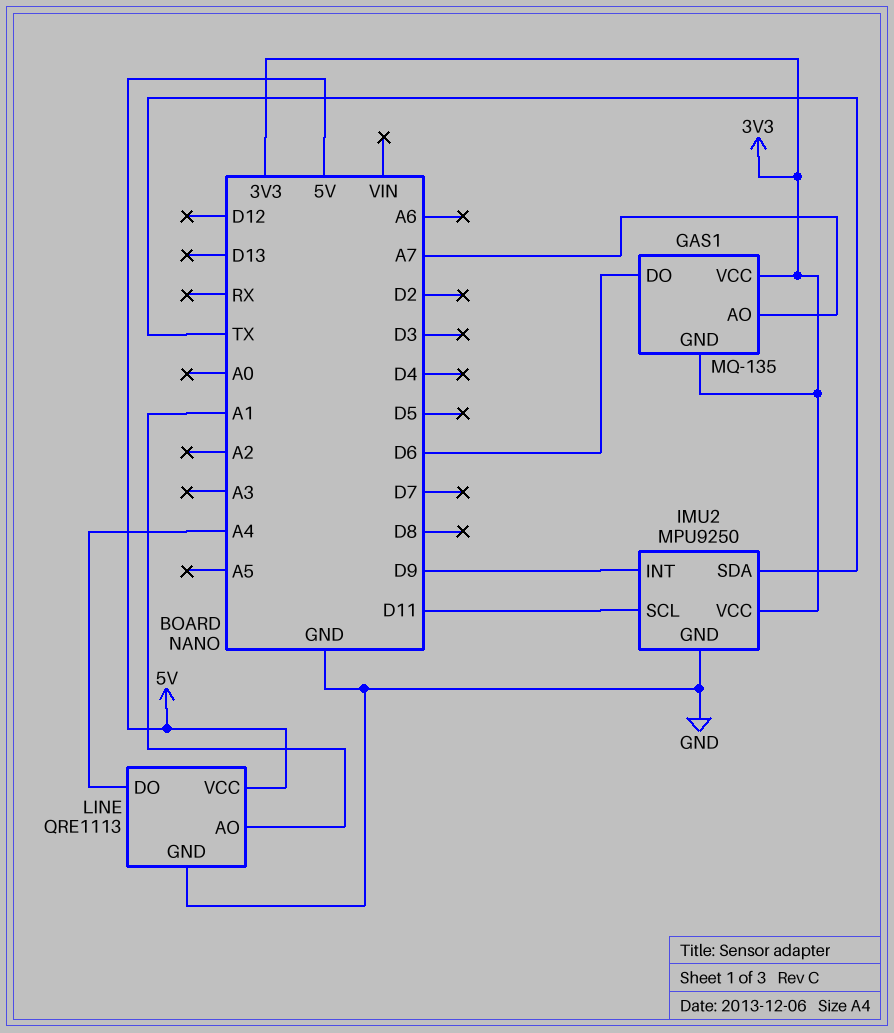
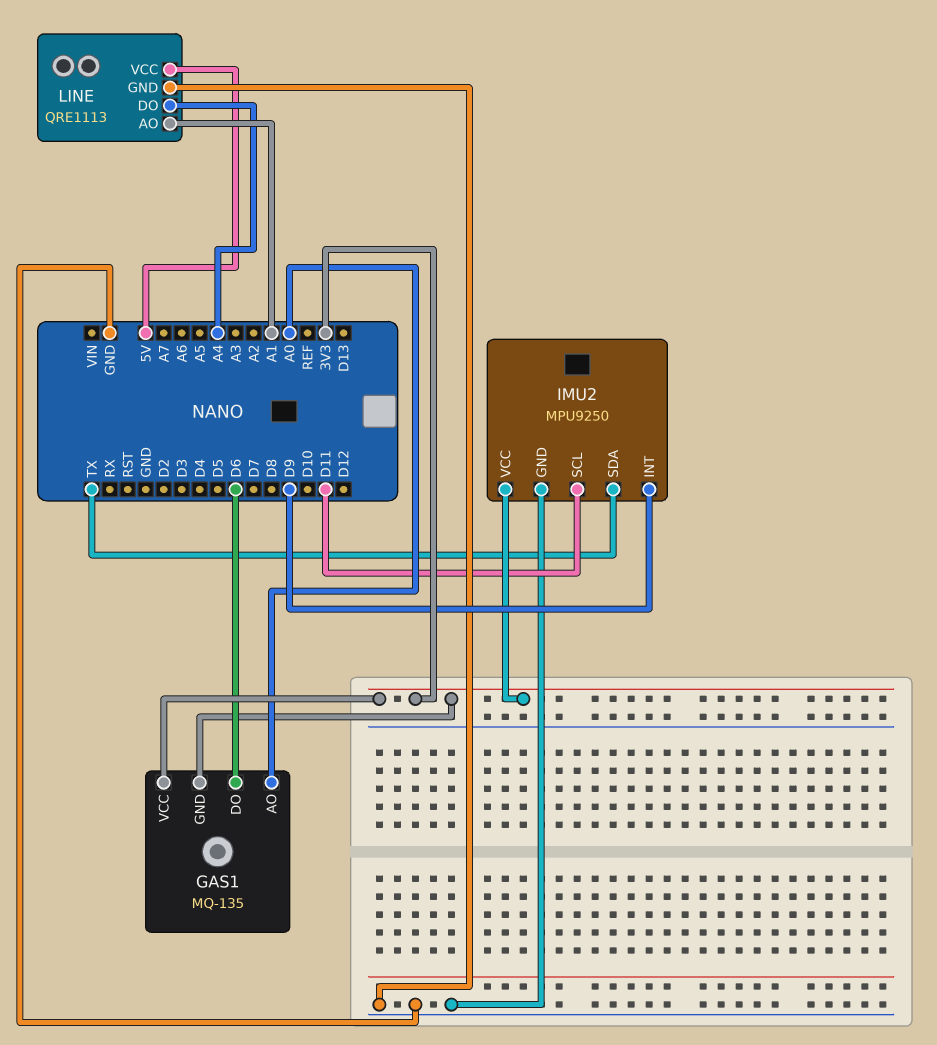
GAS1 pin AO: A7 -> A0

